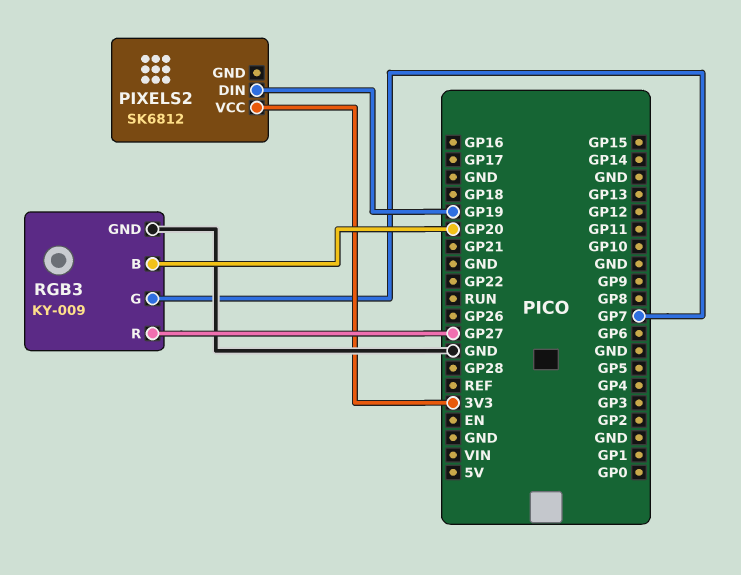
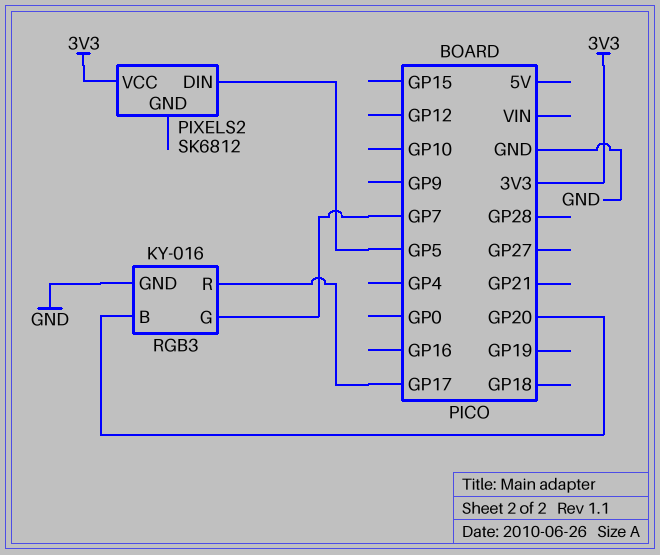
PIXELS2 pin DIN: GP19 -> GP5
RGB3: KY-009 -> KY-016
RGB3 pin R: GP27 -> GP17

